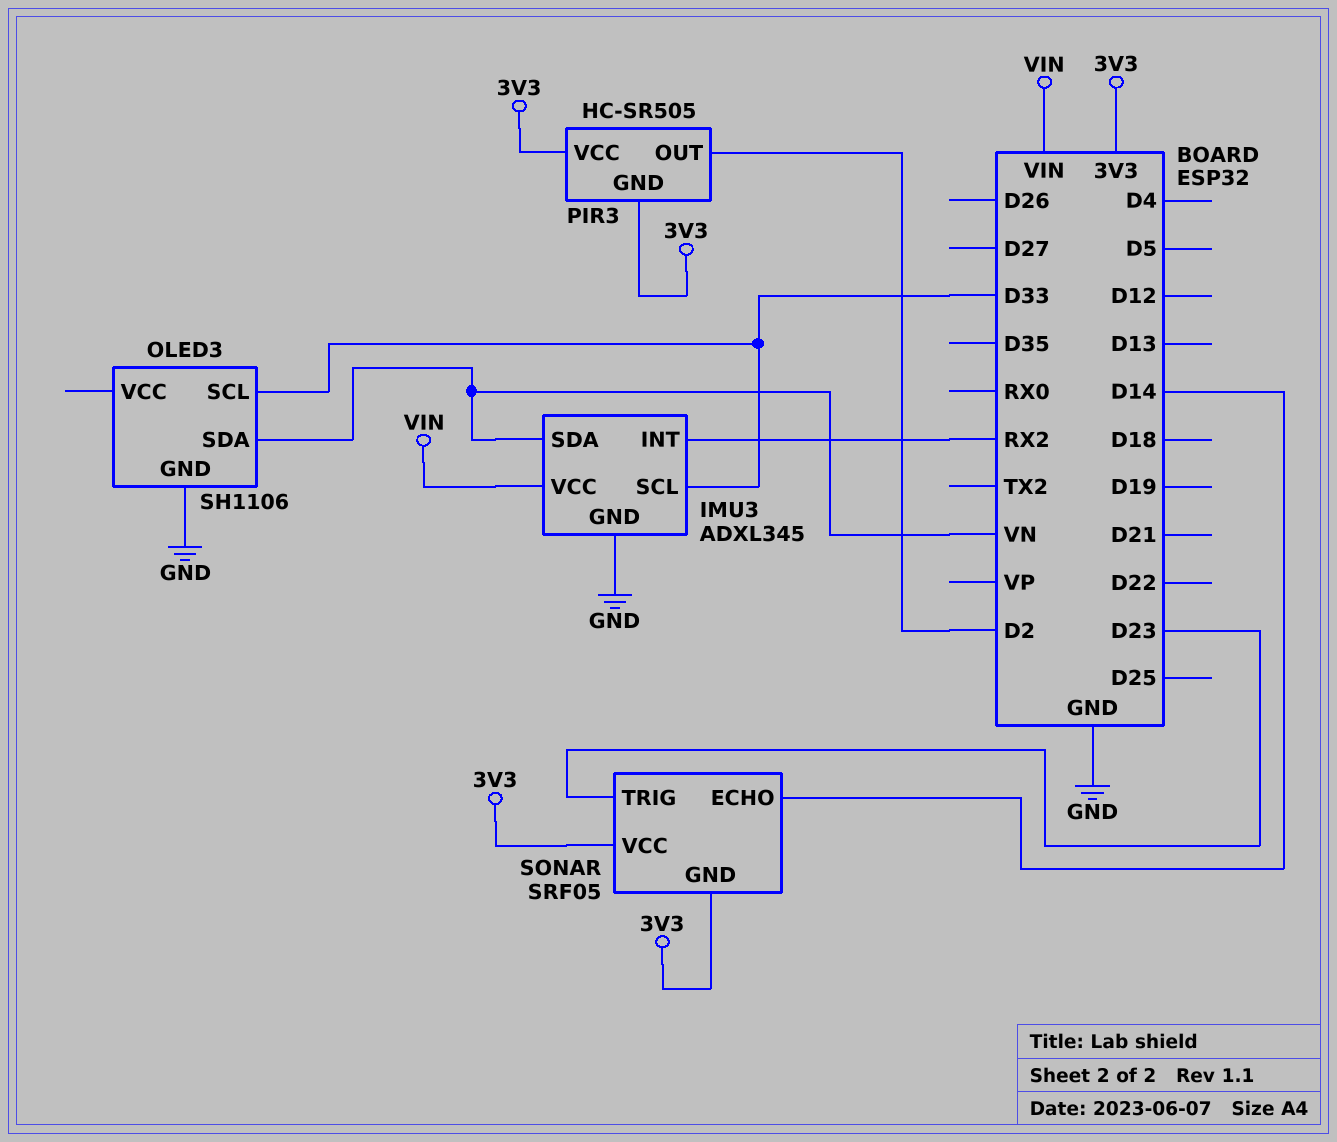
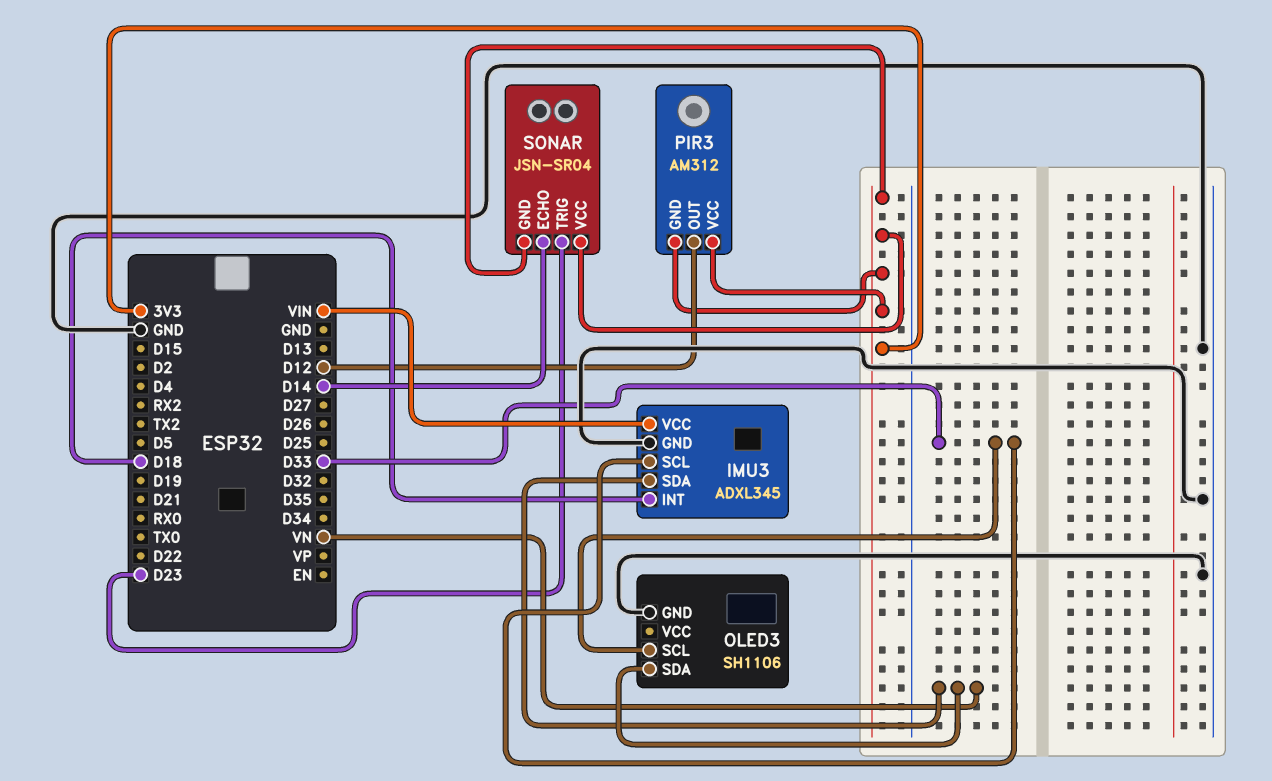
IMU3 pin INT: RX2 -> D18
PIR3: HC-SR505 -> AM312
PIR3 pin OUT: D2 -> D12
SONAR: SRF05 -> JSN-SR04

